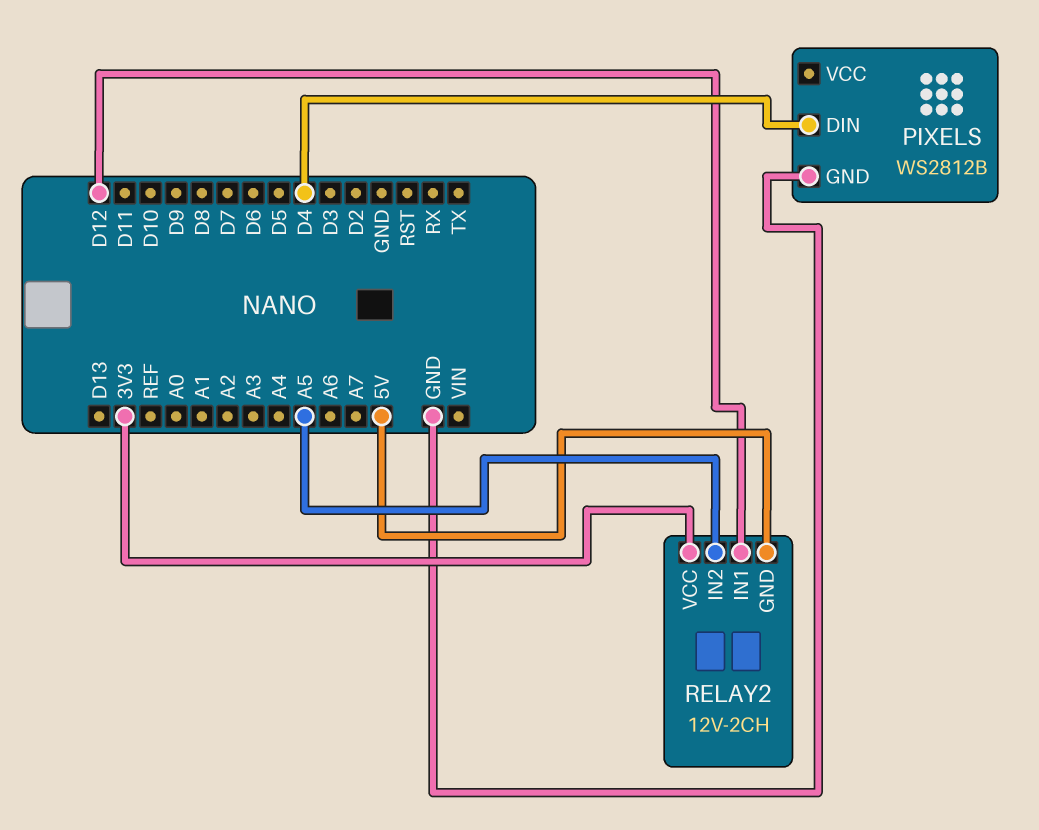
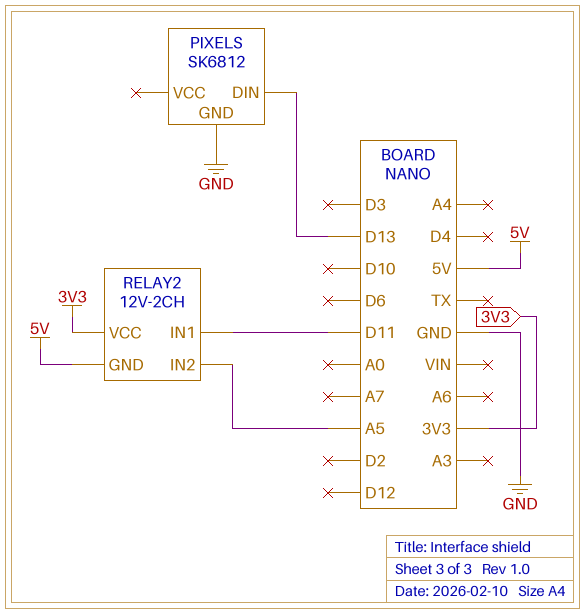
PIXELS: WS2812B -> SK6812
PIXELS pin DIN: D4 -> D13
RELAY2 pin IN1: D12 -> D11

